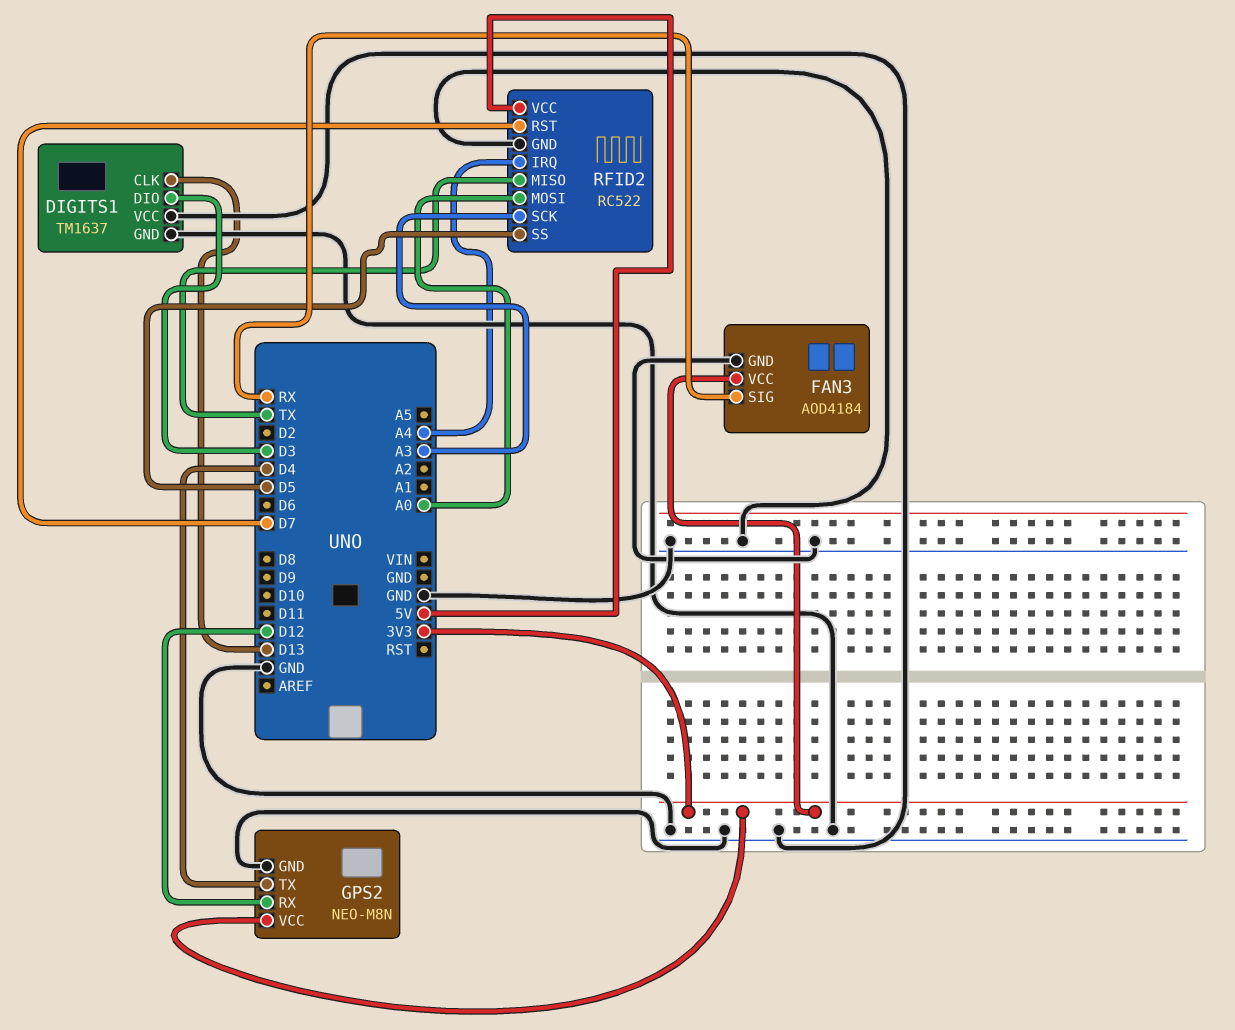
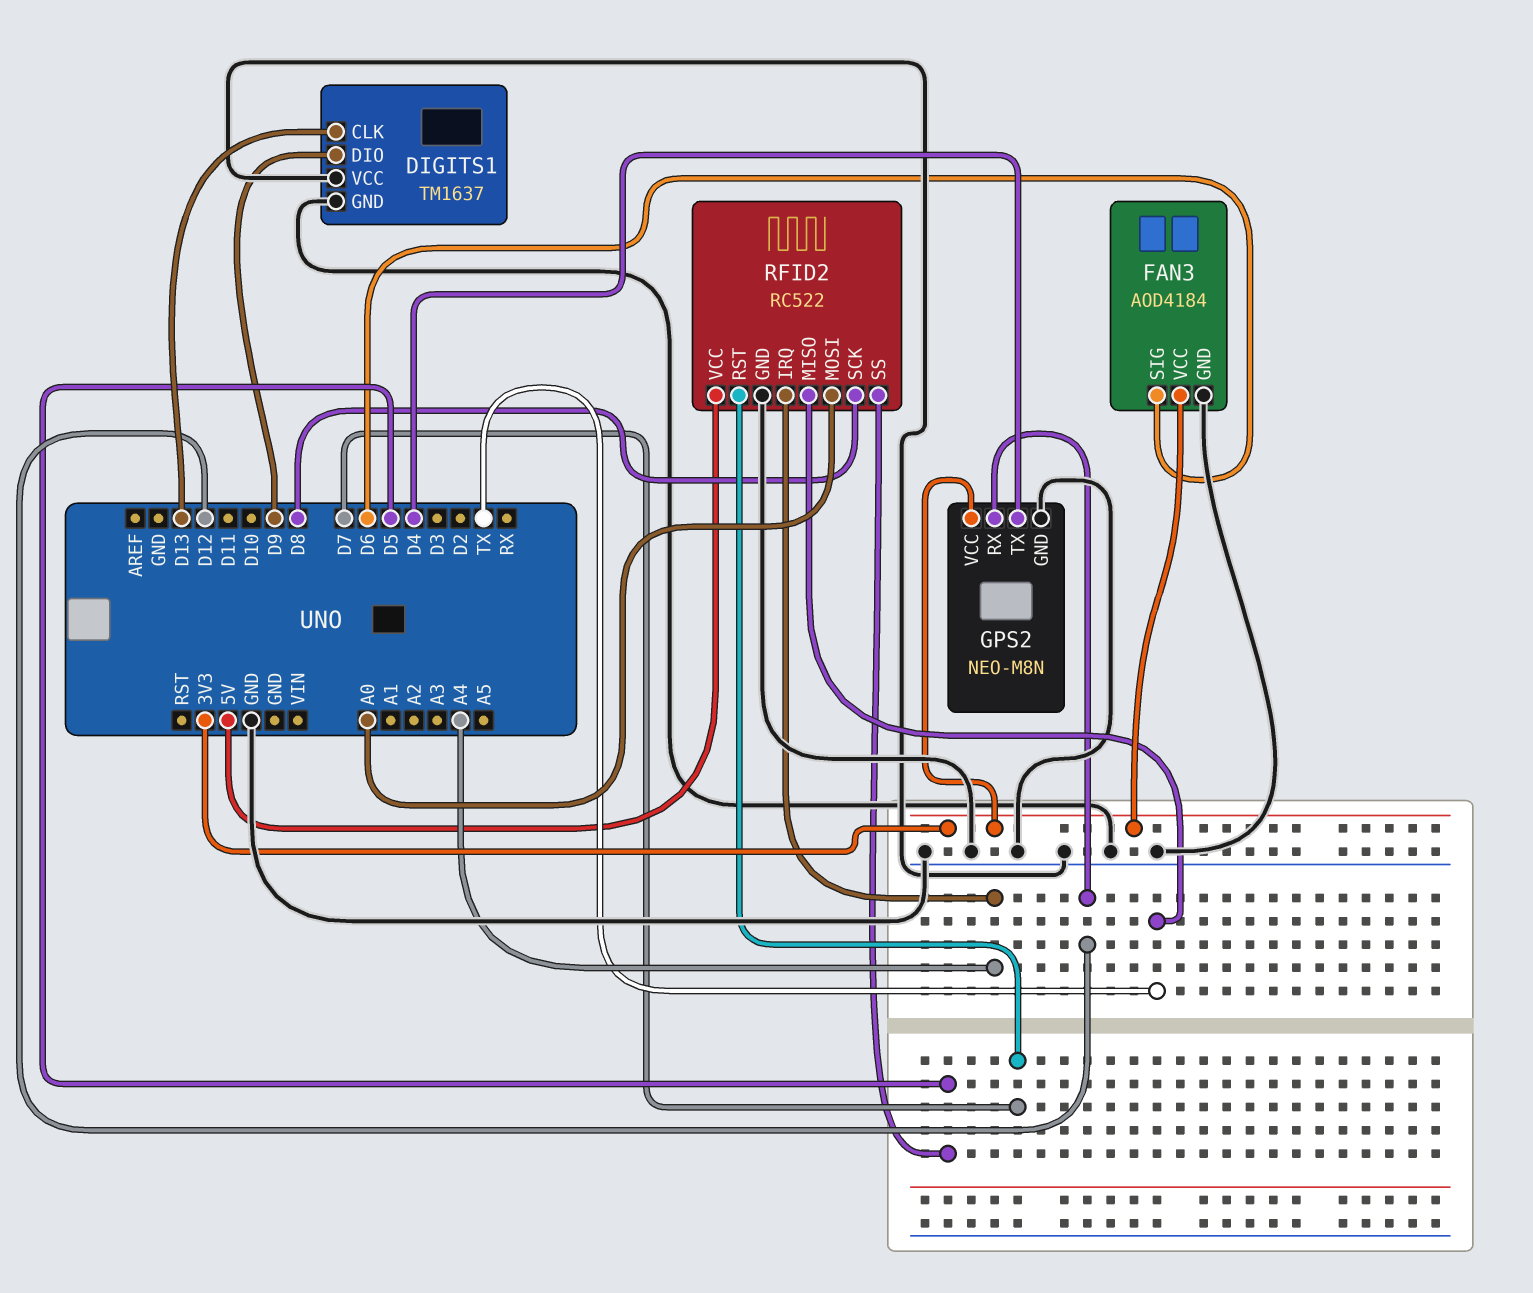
DIGITS1 pin DIO: D3 -> D9
FAN3 pin SIG: RX -> D6
RFID2 pin SCK: A3 -> D8

